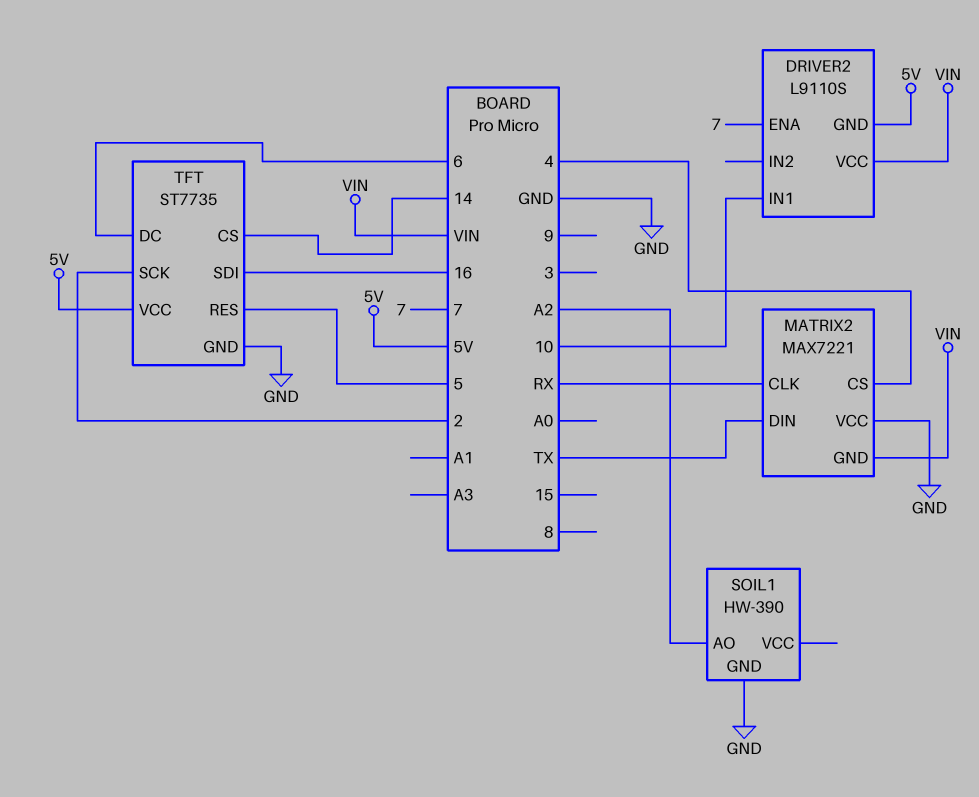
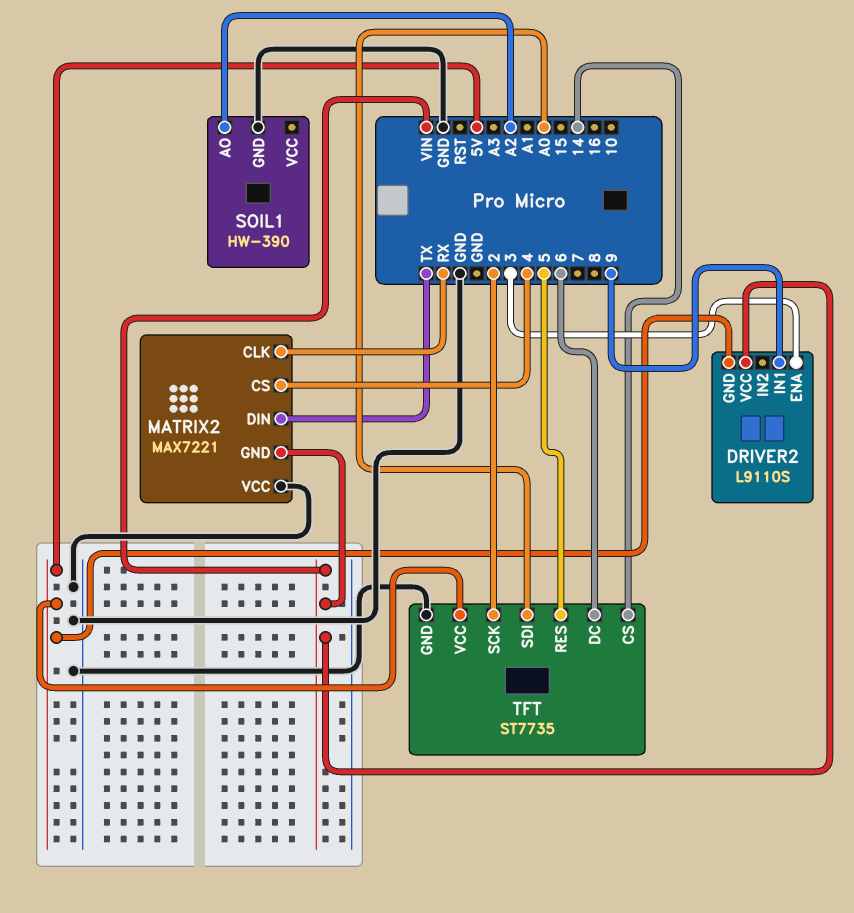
DRIVER2 pin ENA: 7 -> 3
DRIVER2 pin IN1: 10 -> 9
TFT pin SDI: 16 -> A0

